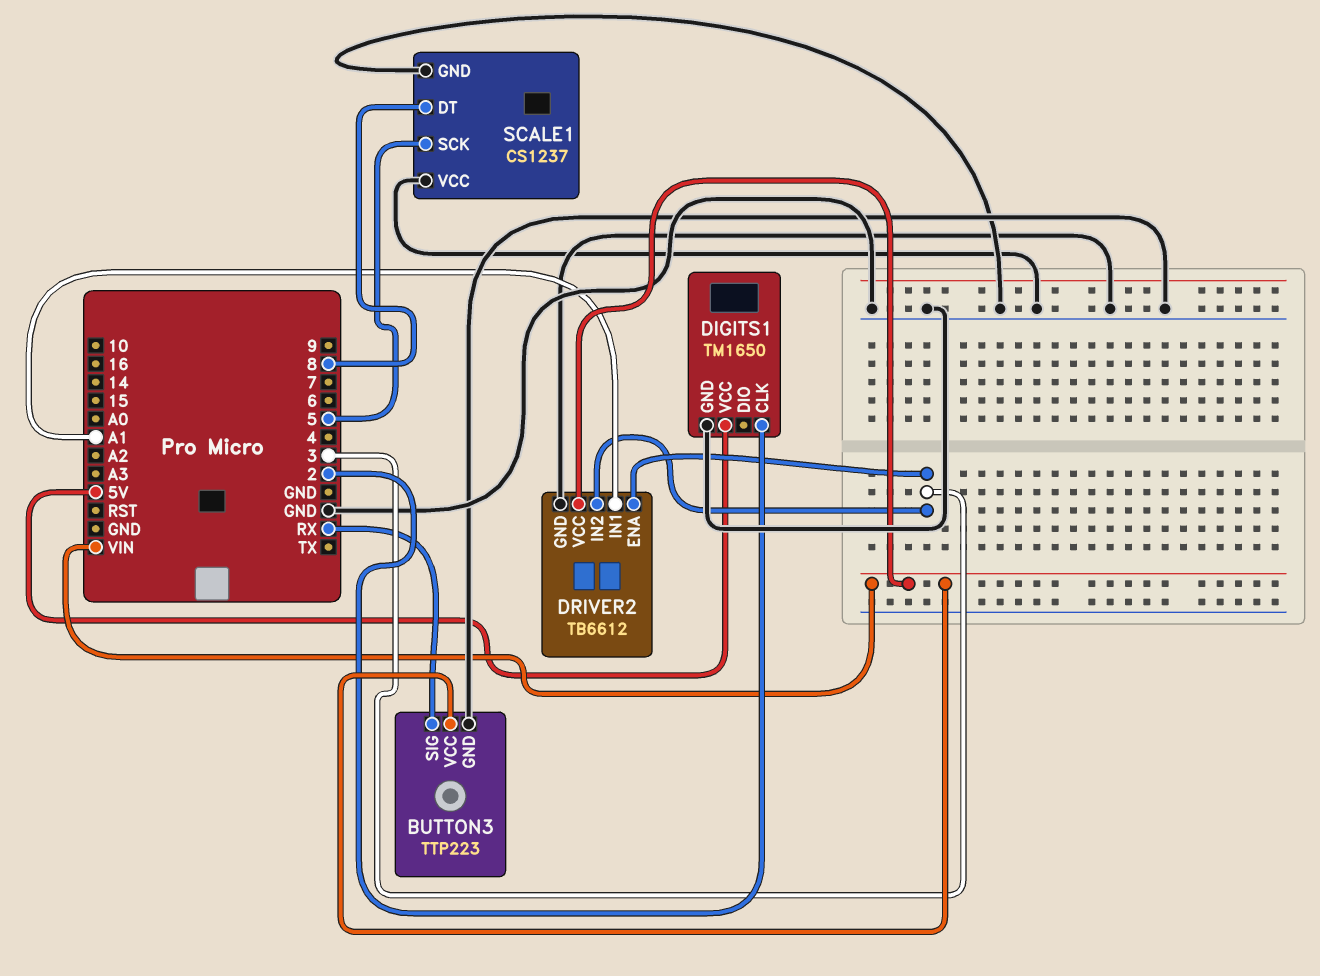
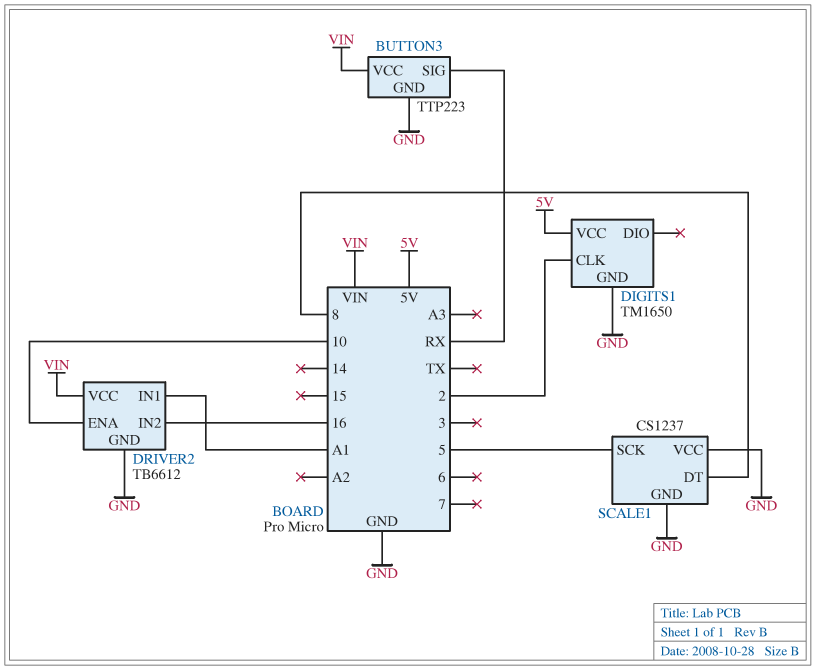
DRIVER2 pin ENA: 3 -> 10
DRIVER2 pin IN2: 3 -> 16

